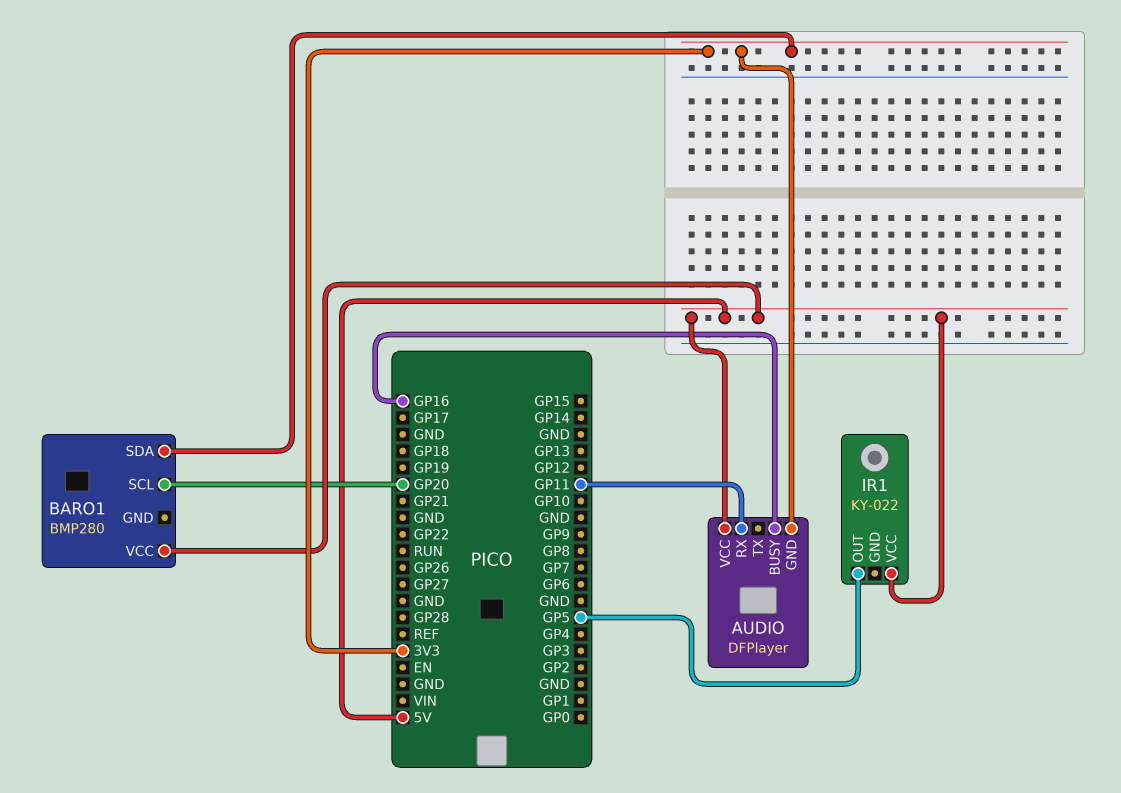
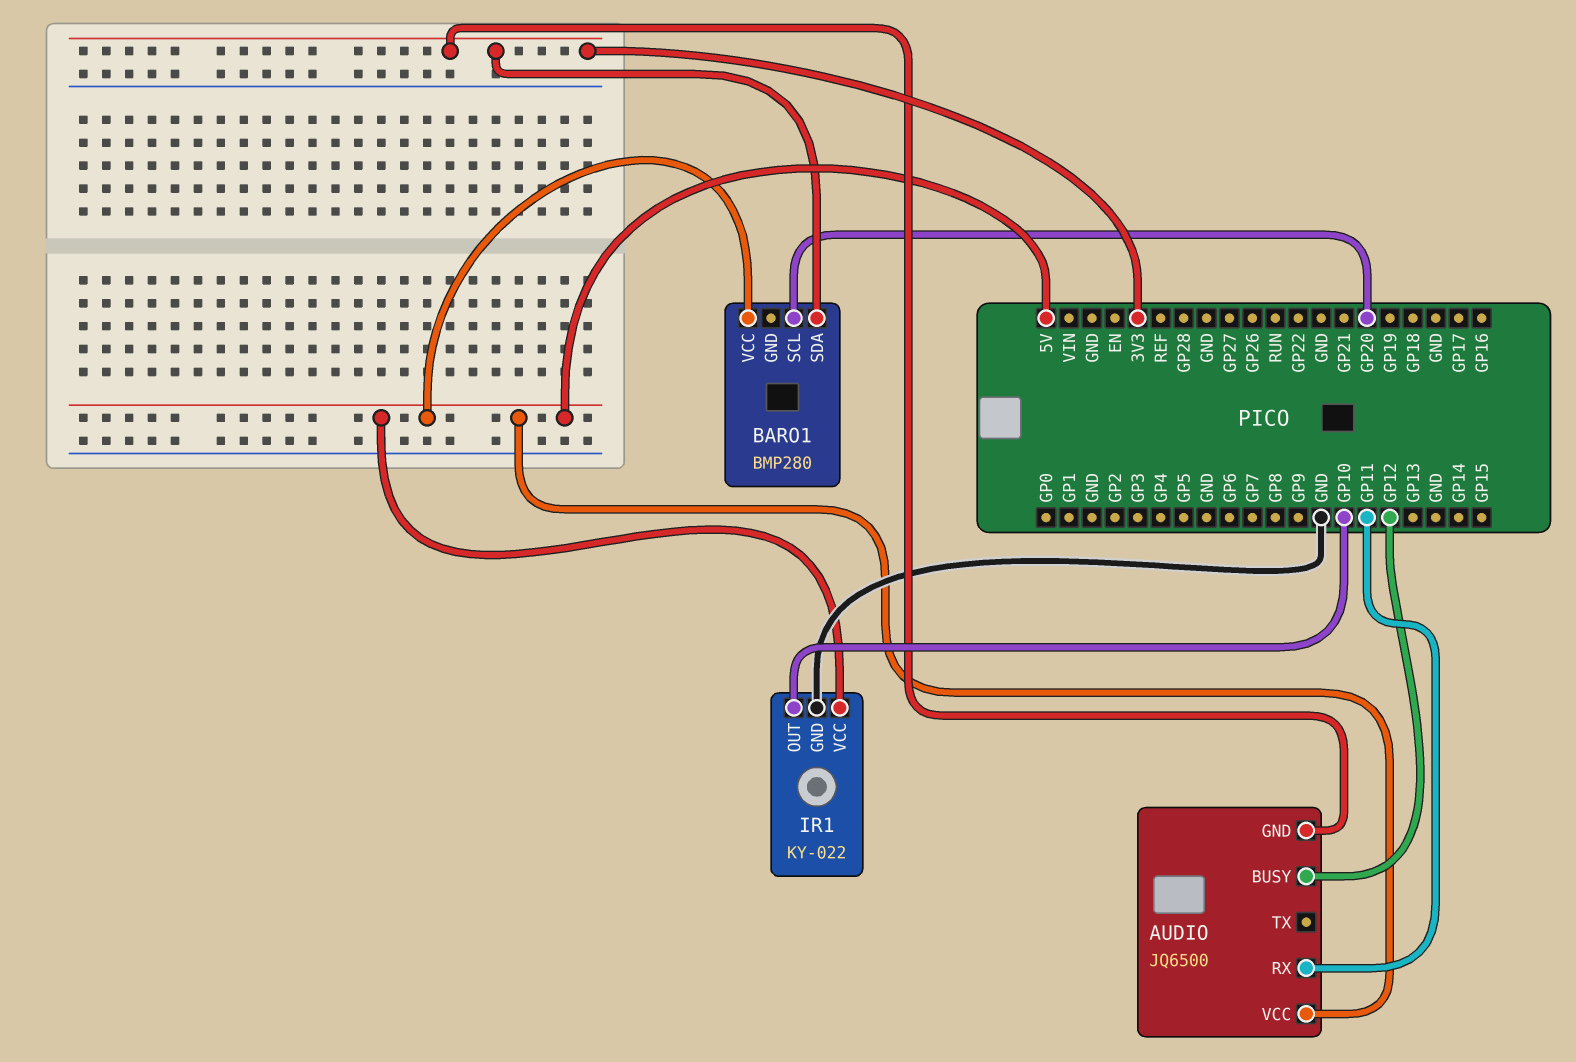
AUDIO: DFPlayer -> JQ6500
AUDIO pin BUSY: GP16 -> GP12
IR1 pin GND: none -> GND
IR1 pin OUT: GP5 -> GP10

